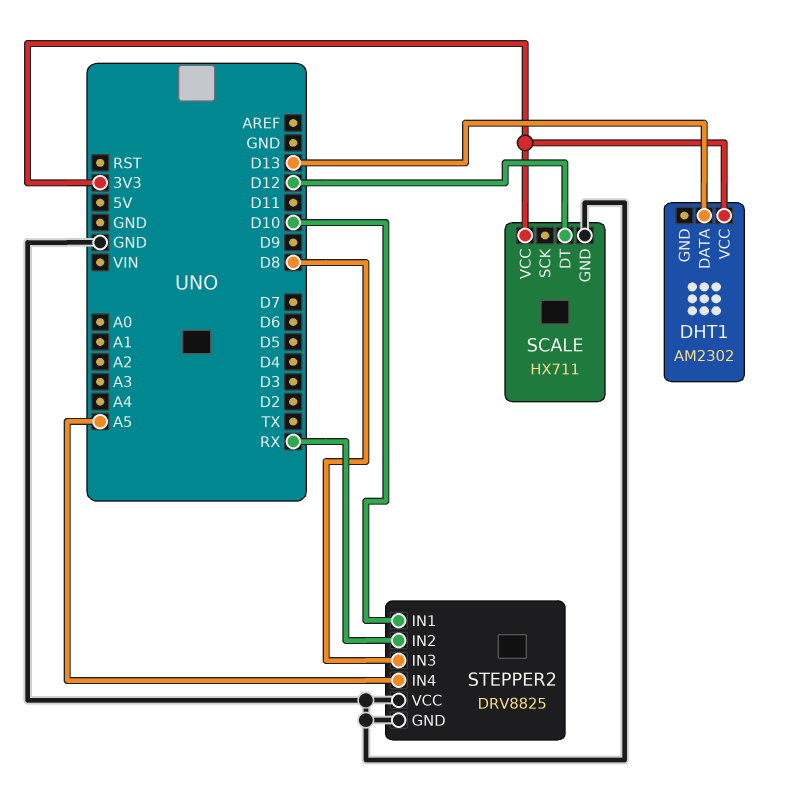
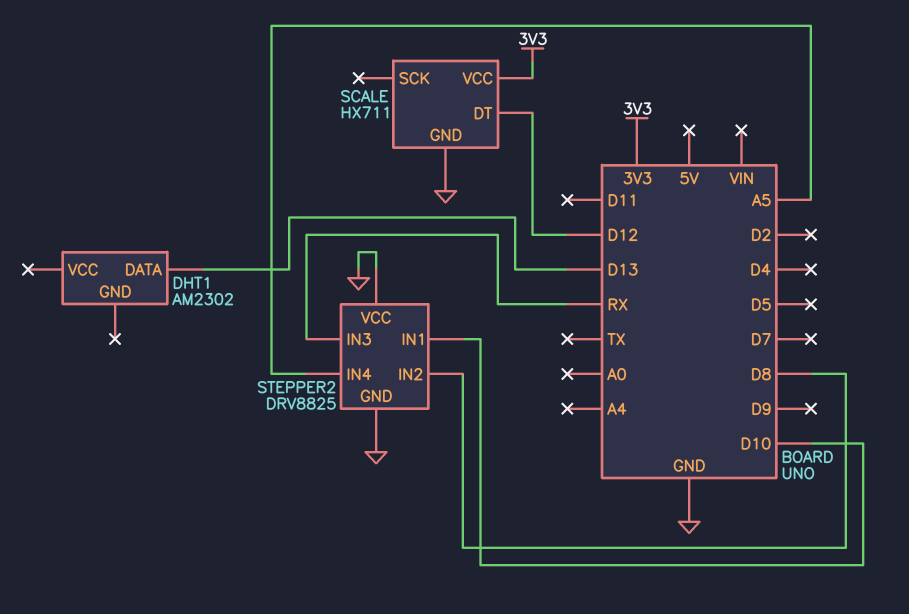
DHT1 pin VCC: 3V3 -> none
STEPPER2 pin IN2: RX -> D8
STEPPER2 pin IN3: D8 -> RX

